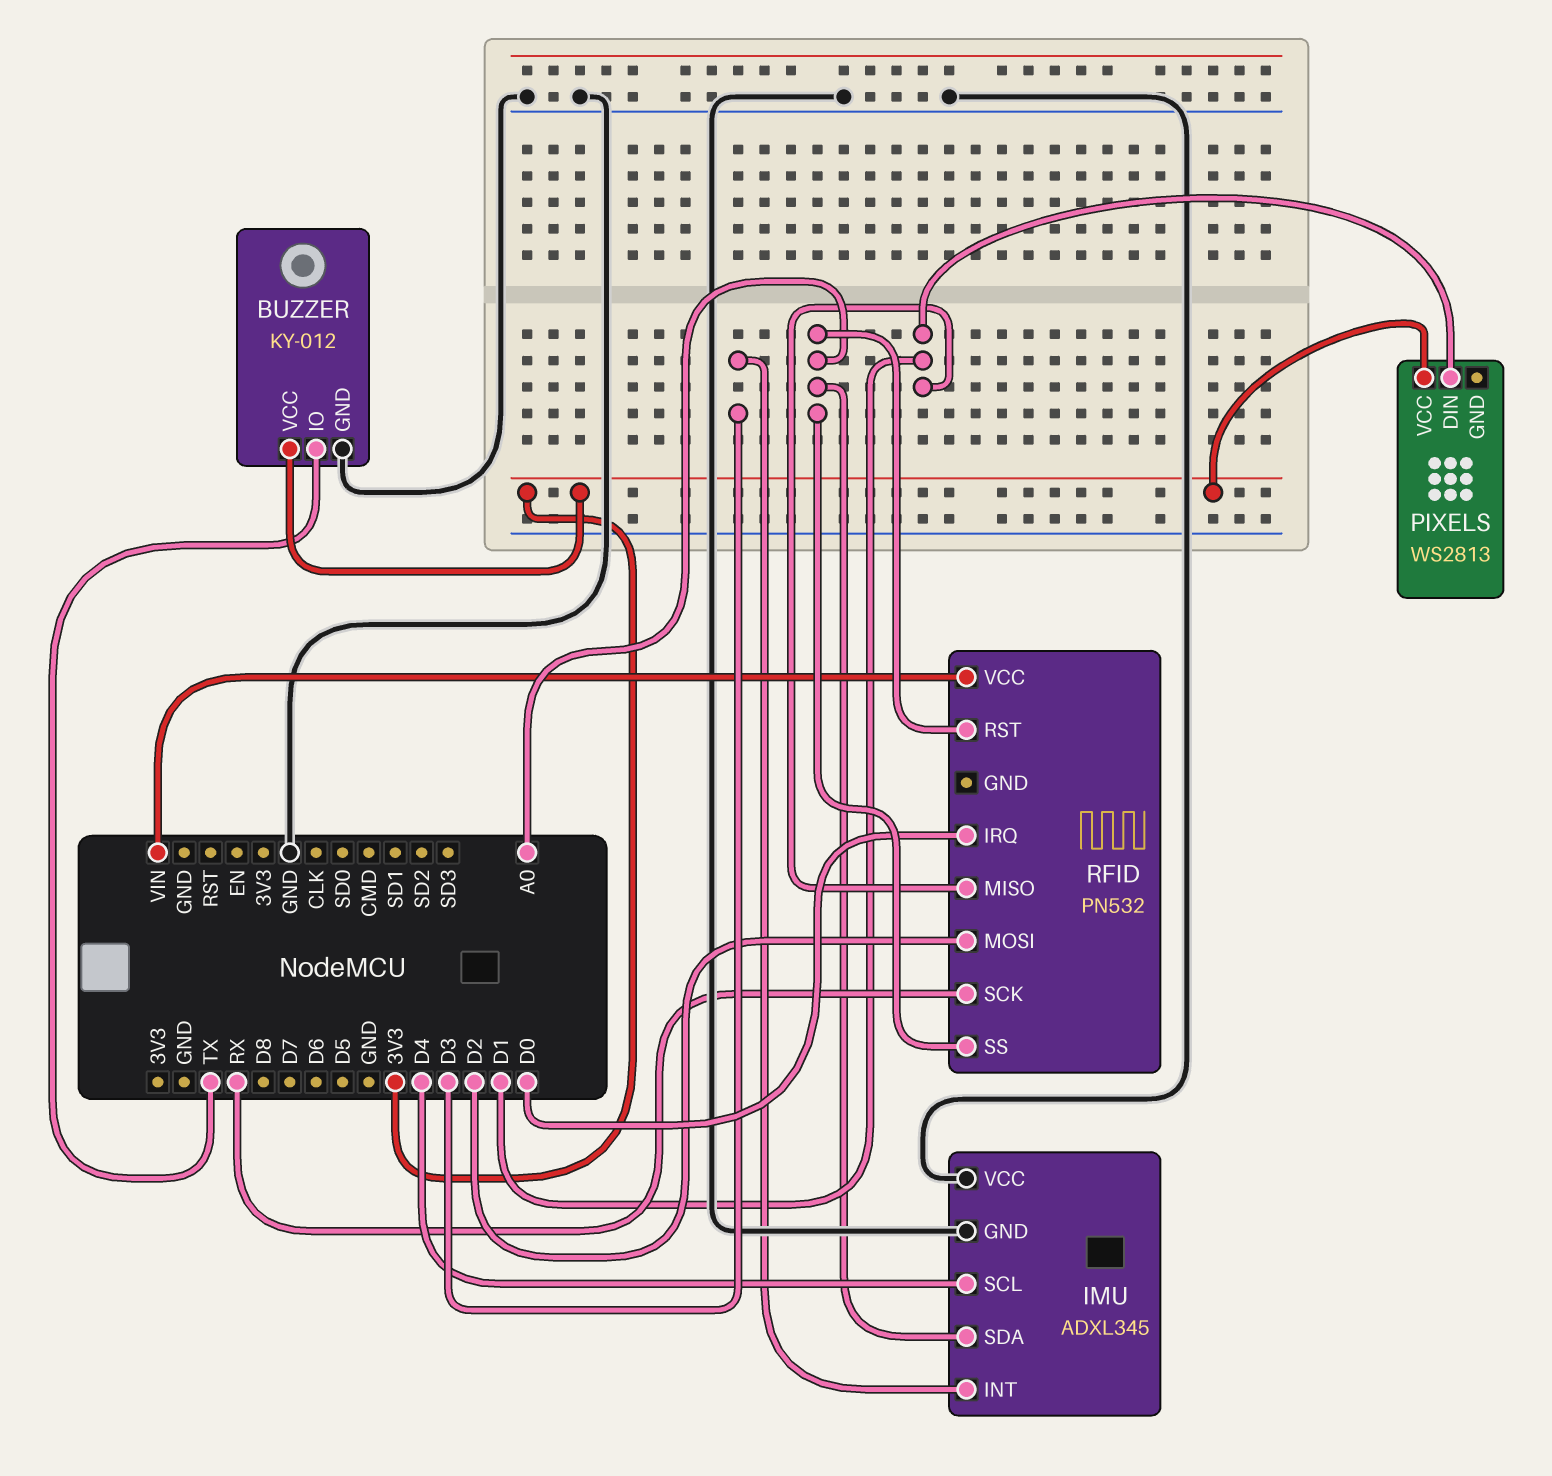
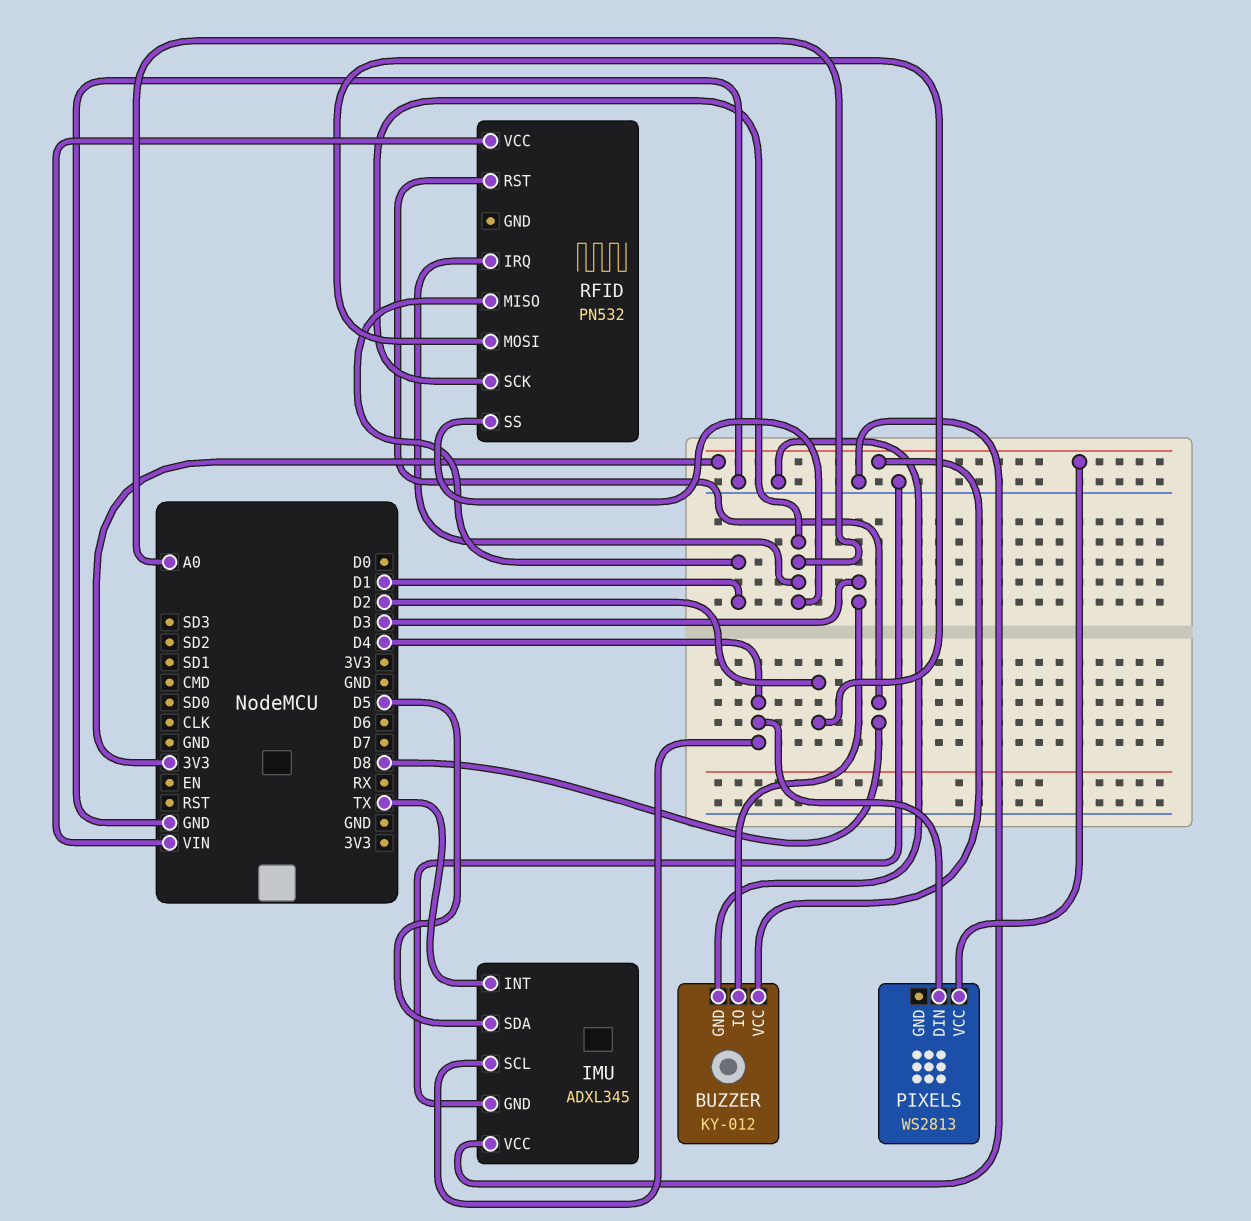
BUZZER pin IO: TX -> D3
IMU pin INT: D3 -> TX
IMU pin SDA: A0 -> D5
PIXELS pin DIN: D1 -> D4
RFID pin IRQ: D0 -> A0
RFID pin RST: A0 -> D8
RFID pin SCK: RX -> A0

